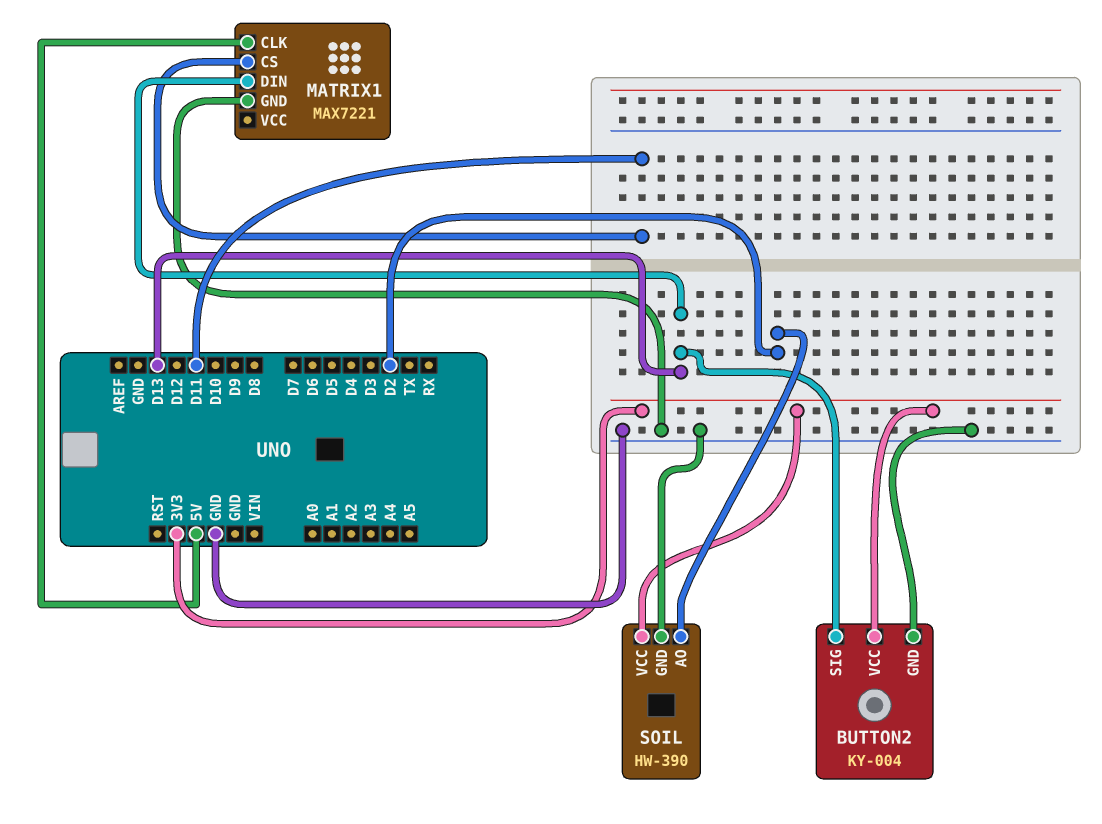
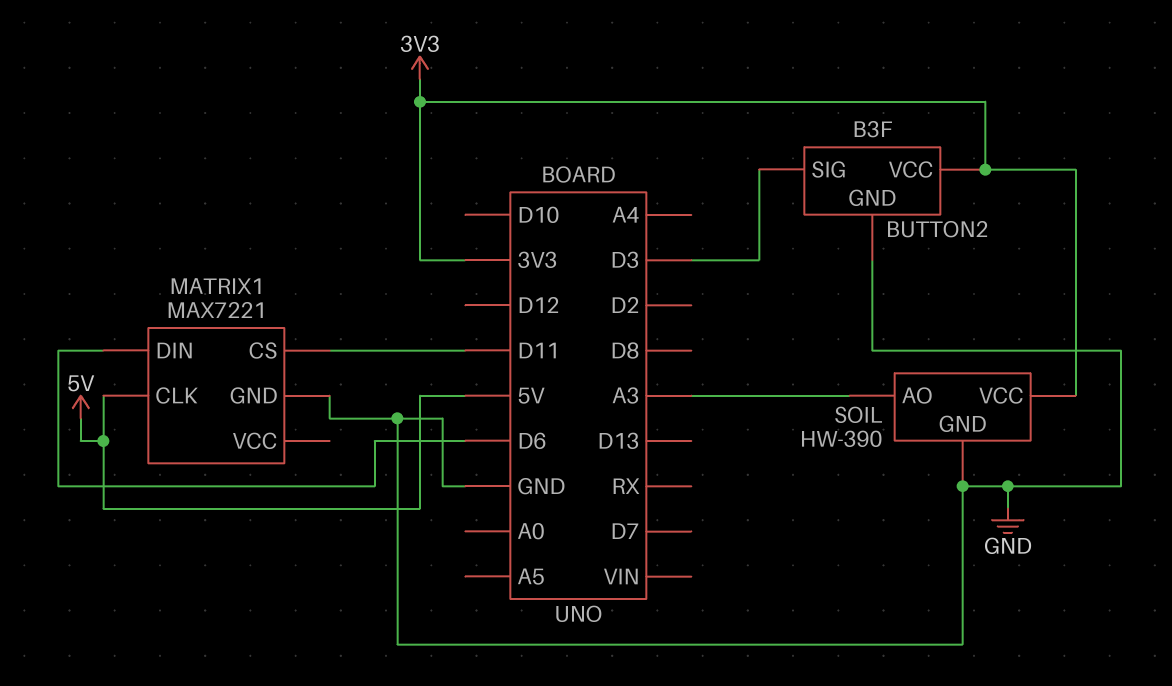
BUTTON2: KY-004 -> B3F
BUTTON2 pin SIG: D13 -> D3
MATRIX1 pin DIN: D13 -> D6
SOIL pin AO: D2 -> A3

